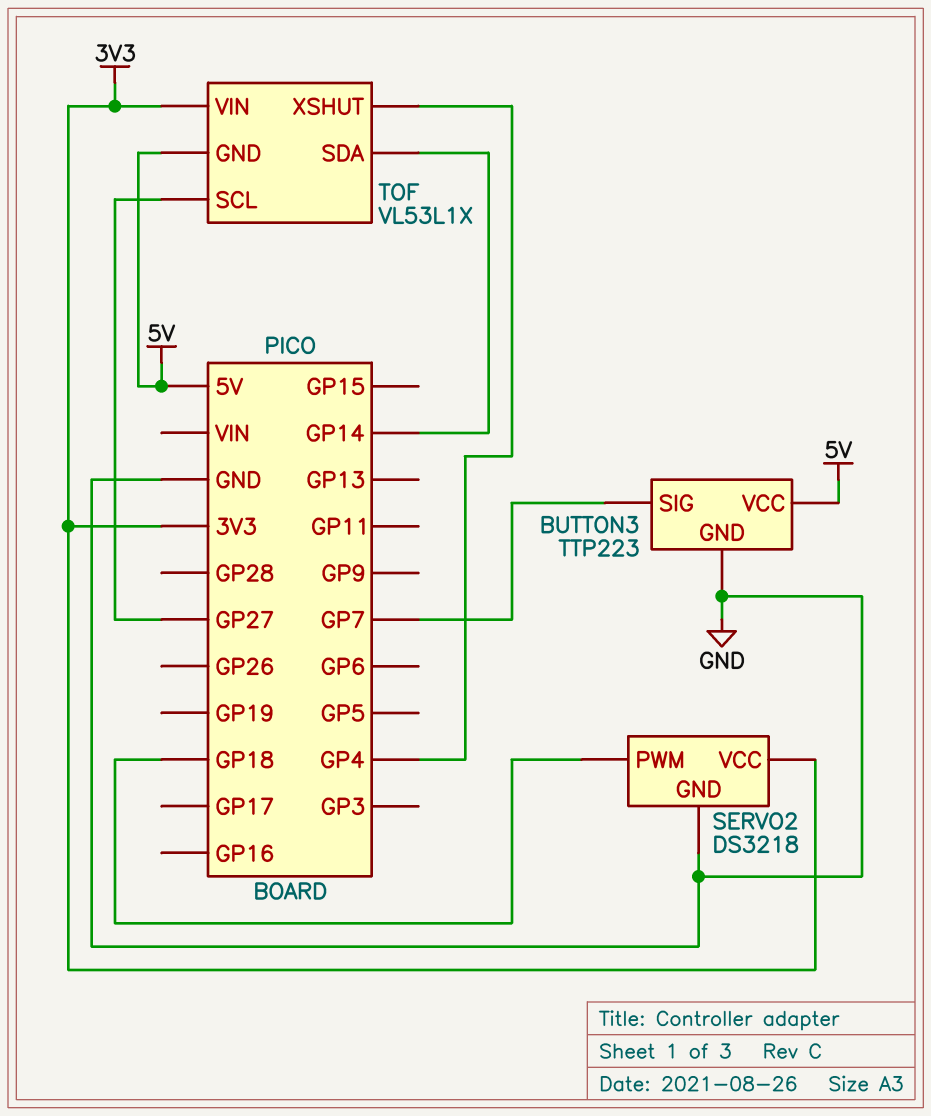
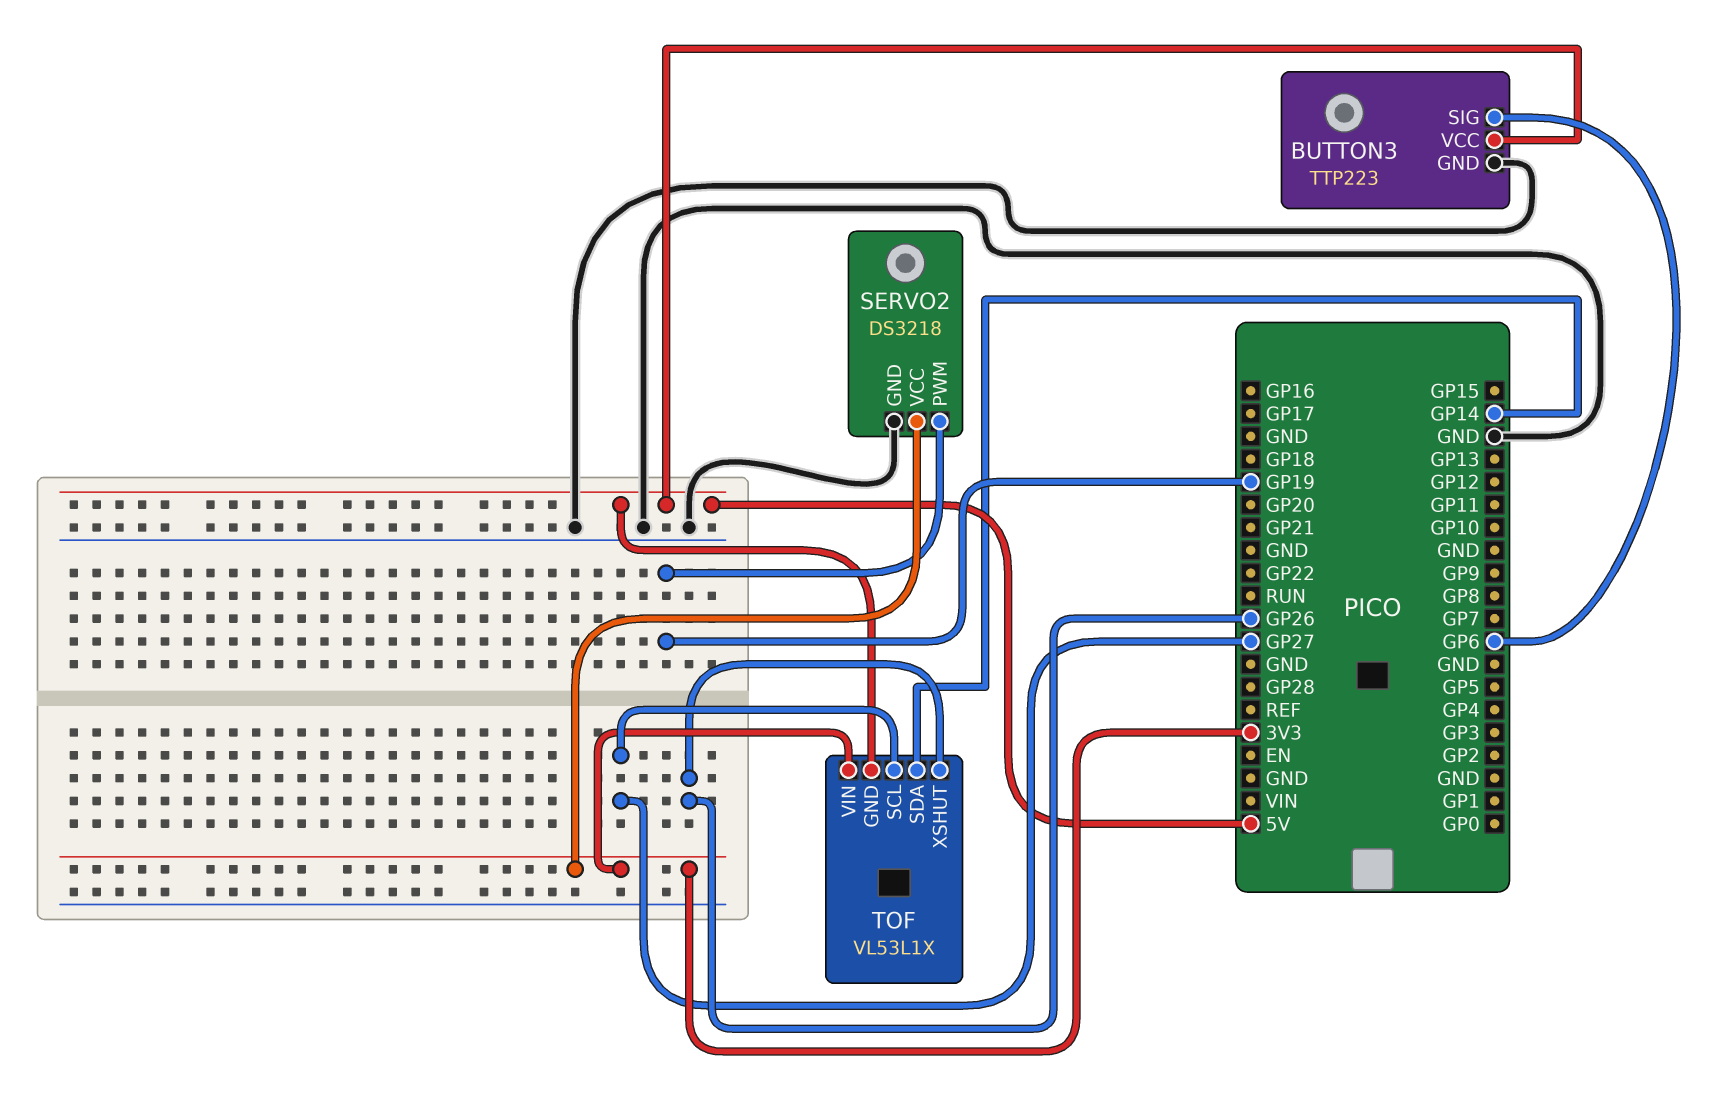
BUTTON3 pin SIG: GP7 -> GP6
SERVO2 pin PWM: GP18 -> GP19
TOF pin XSHUT: GP4 -> GP26

